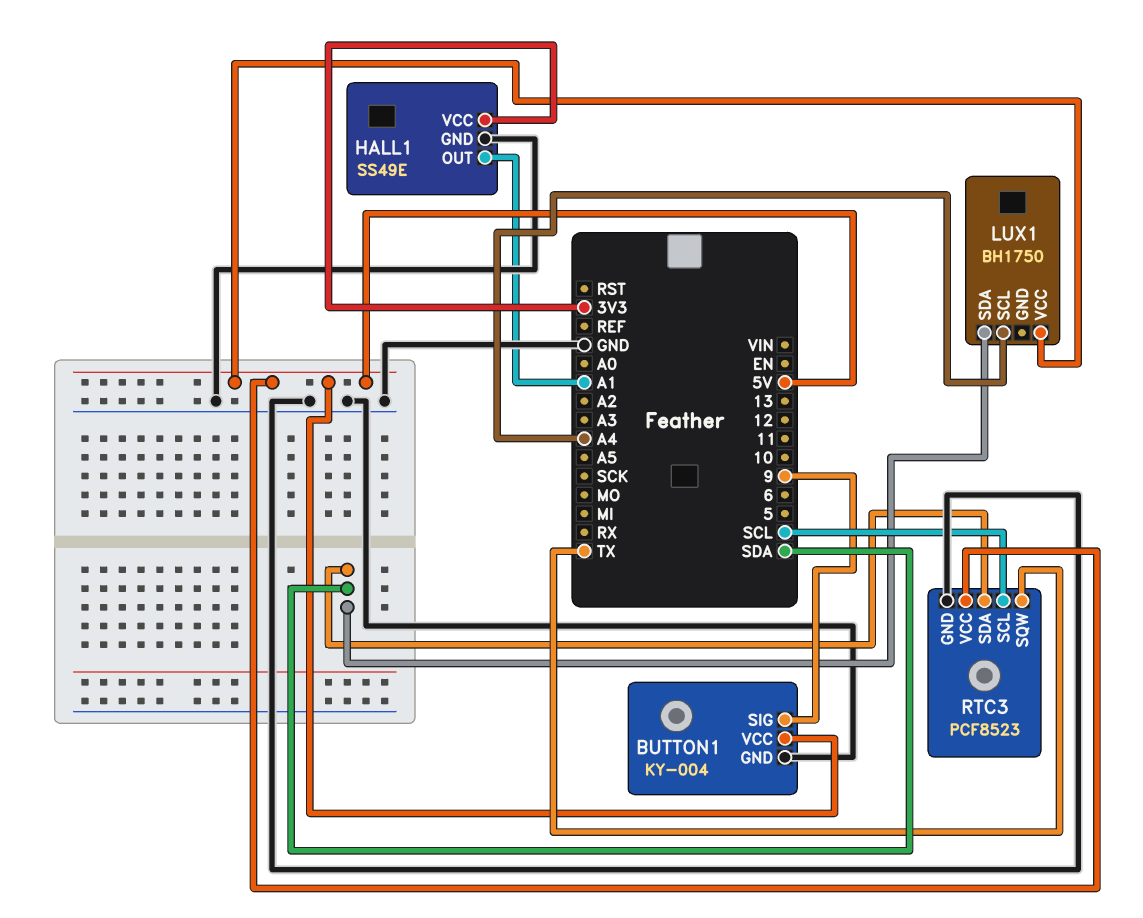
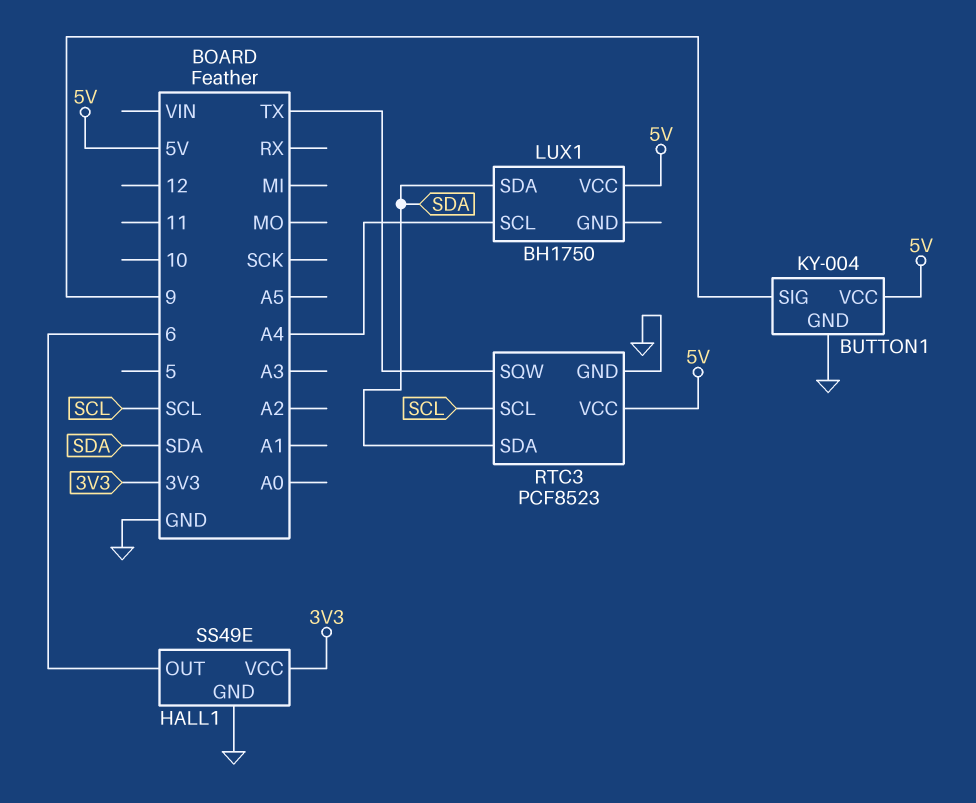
HALL1 pin OUT: A1 -> 6

